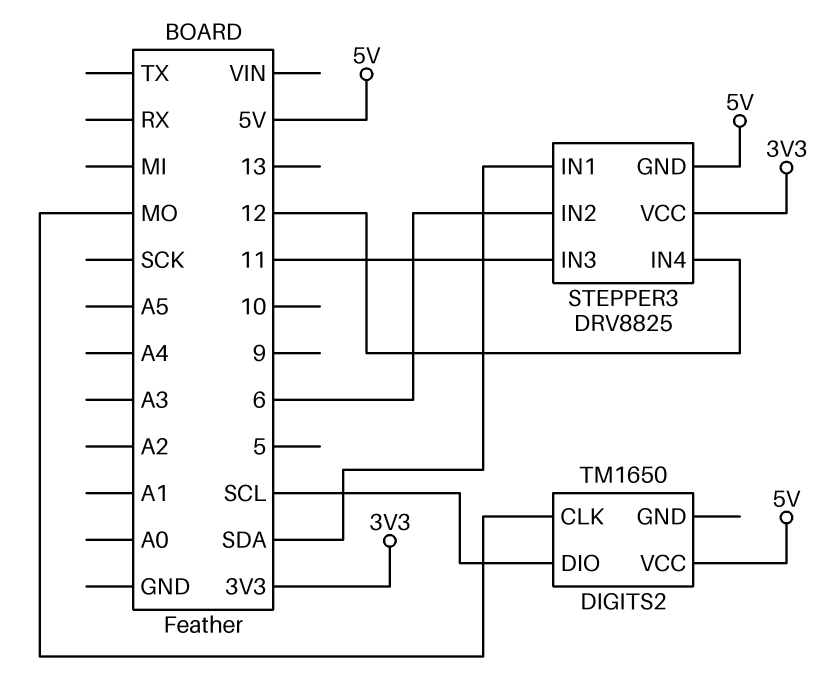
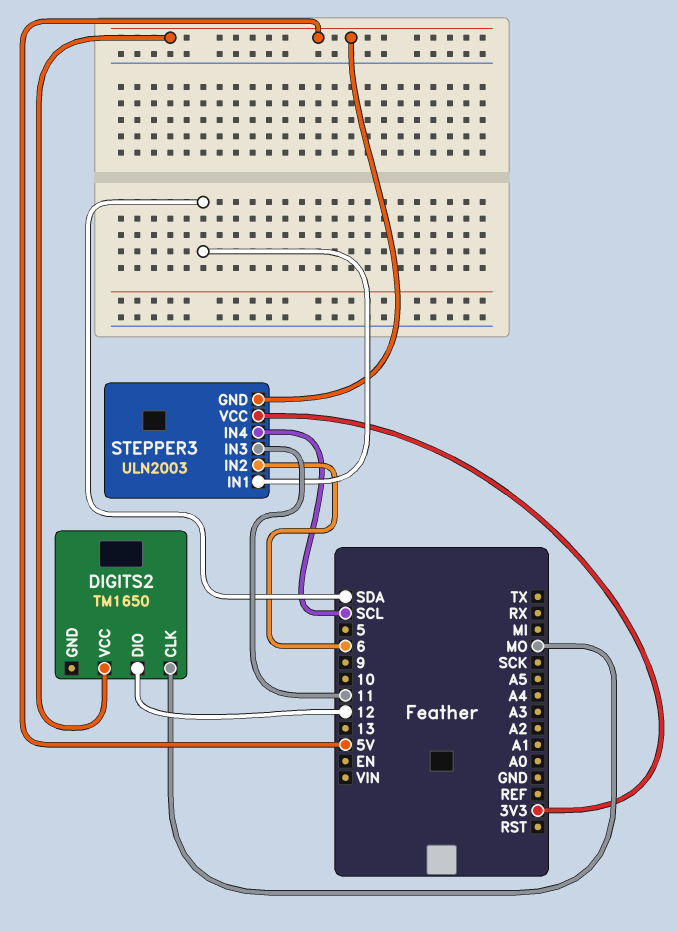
DIGITS2 pin DIO: SCL -> 12
STEPPER3: DRV8825 -> ULN2003
STEPPER3 pin IN4: 12 -> SCL

